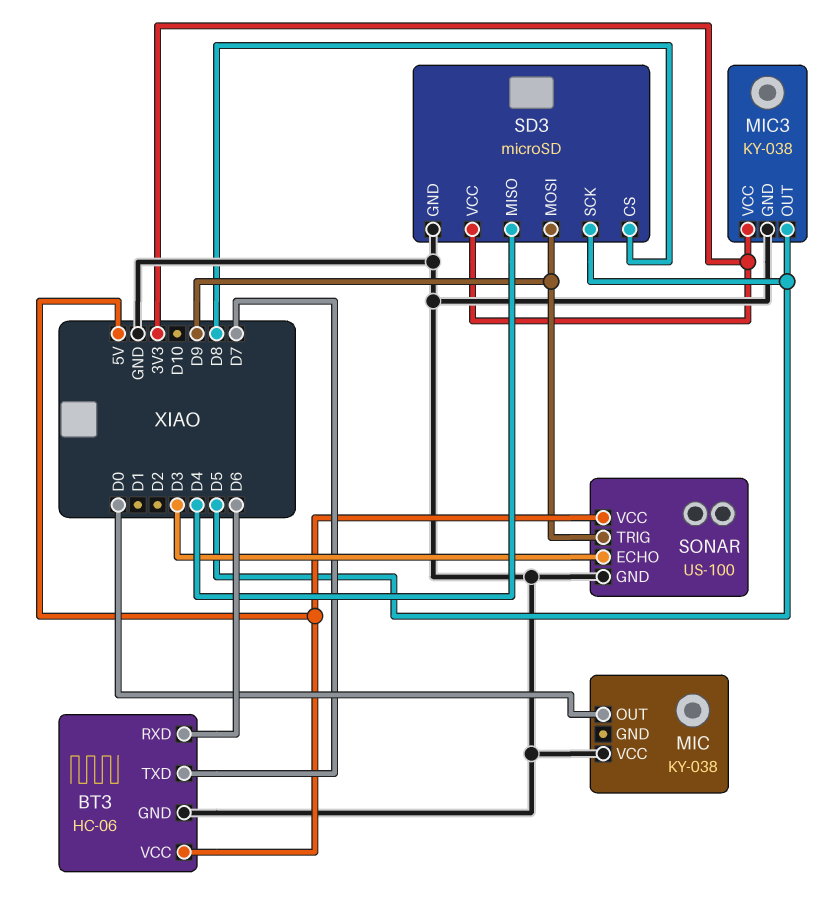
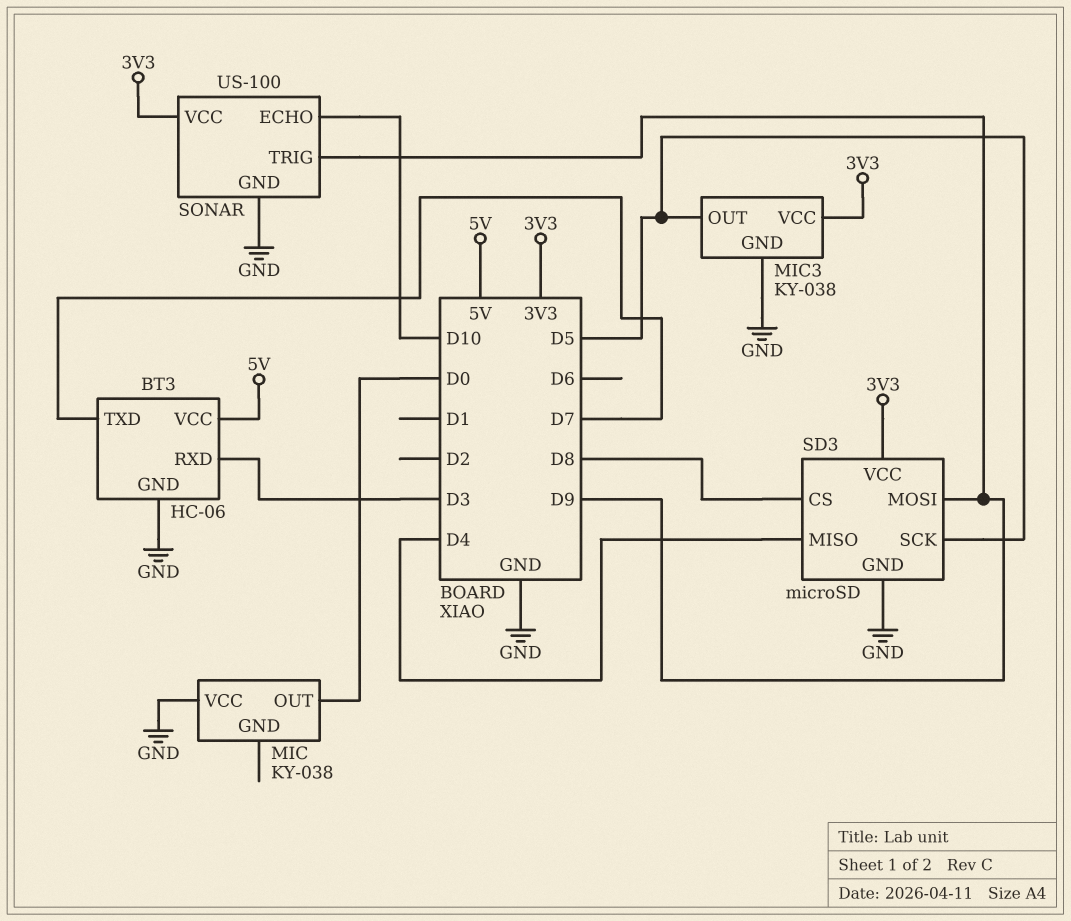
BT3 pin RXD: D6 -> D3
SONAR pin ECHO: D3 -> D10
SONAR pin VCC: 5V -> 3V3

